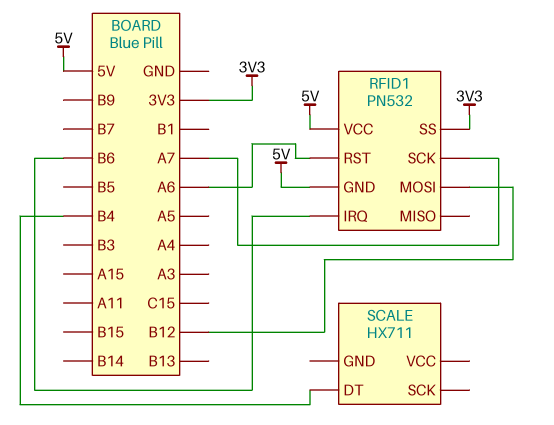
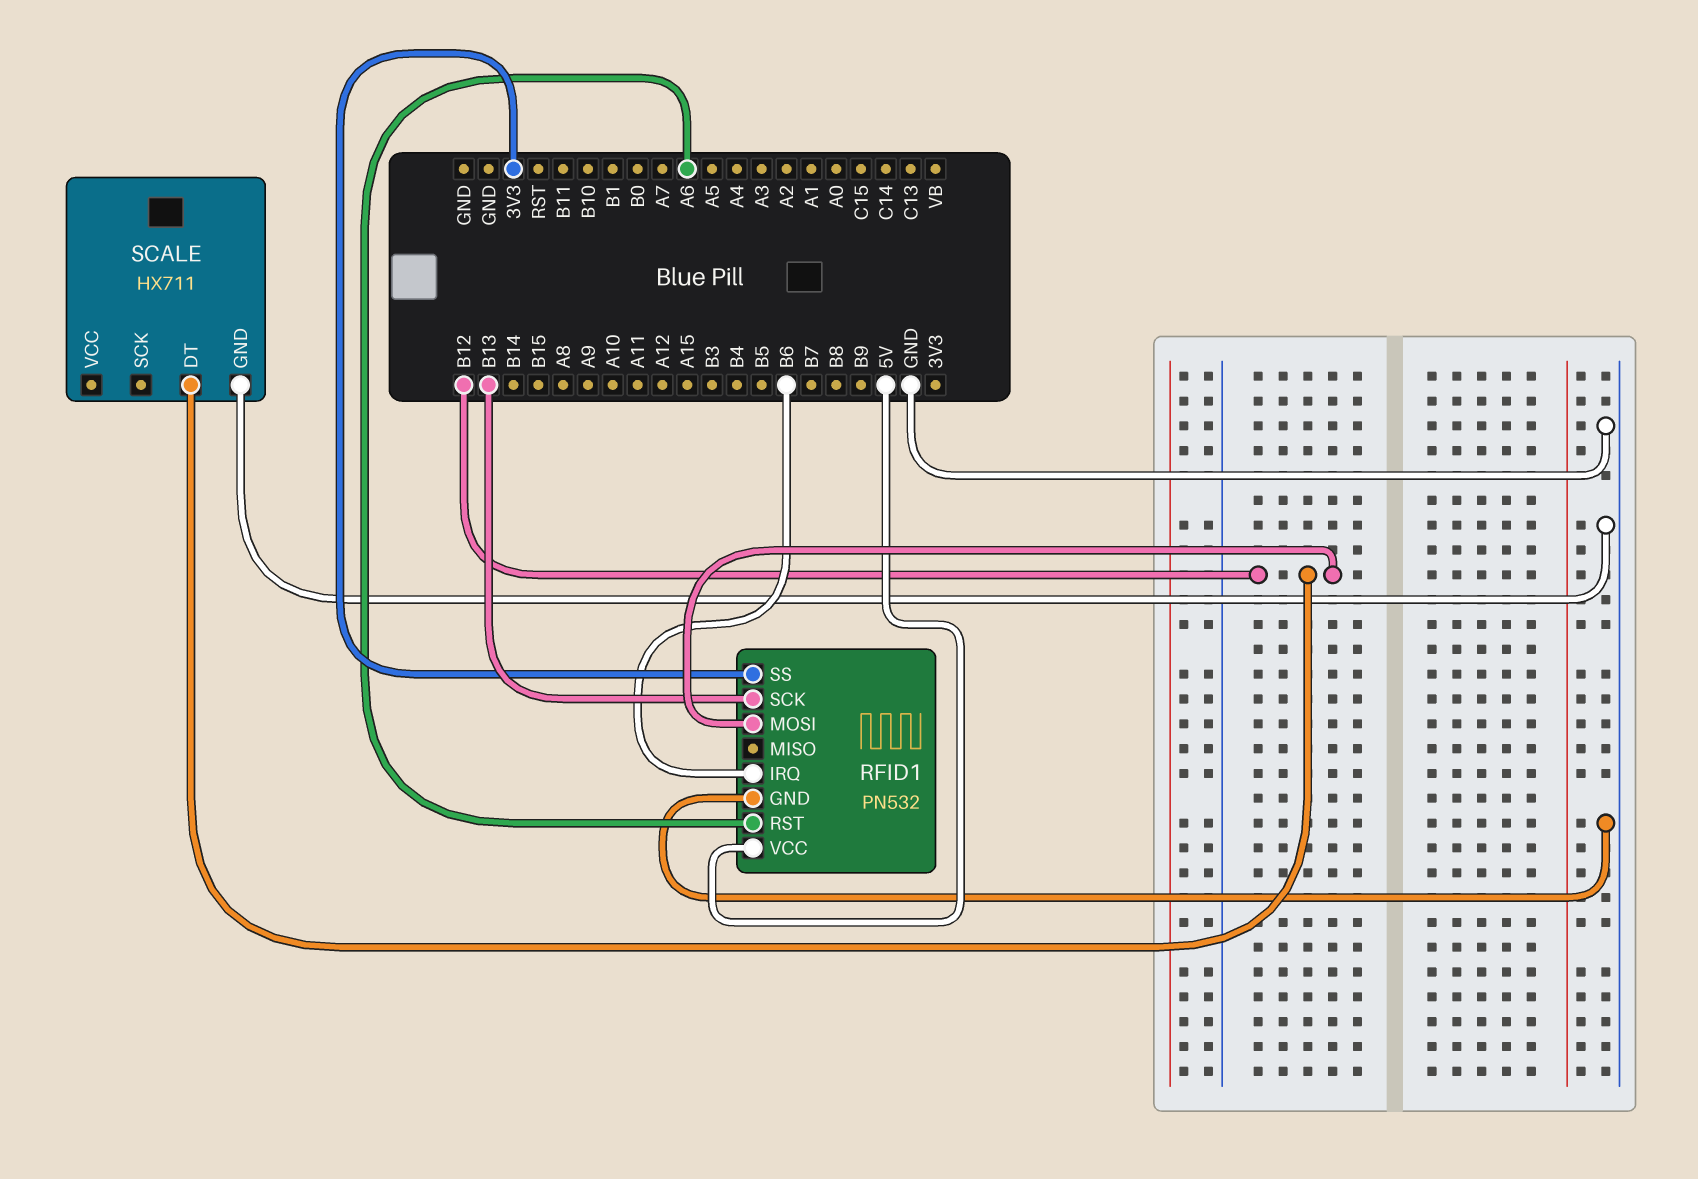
RFID1 pin GND: 5V -> GND
RFID1 pin SCK: A7 -> B13
SCALE pin DT: B4 -> B12
SCALE pin GND: none -> GND

